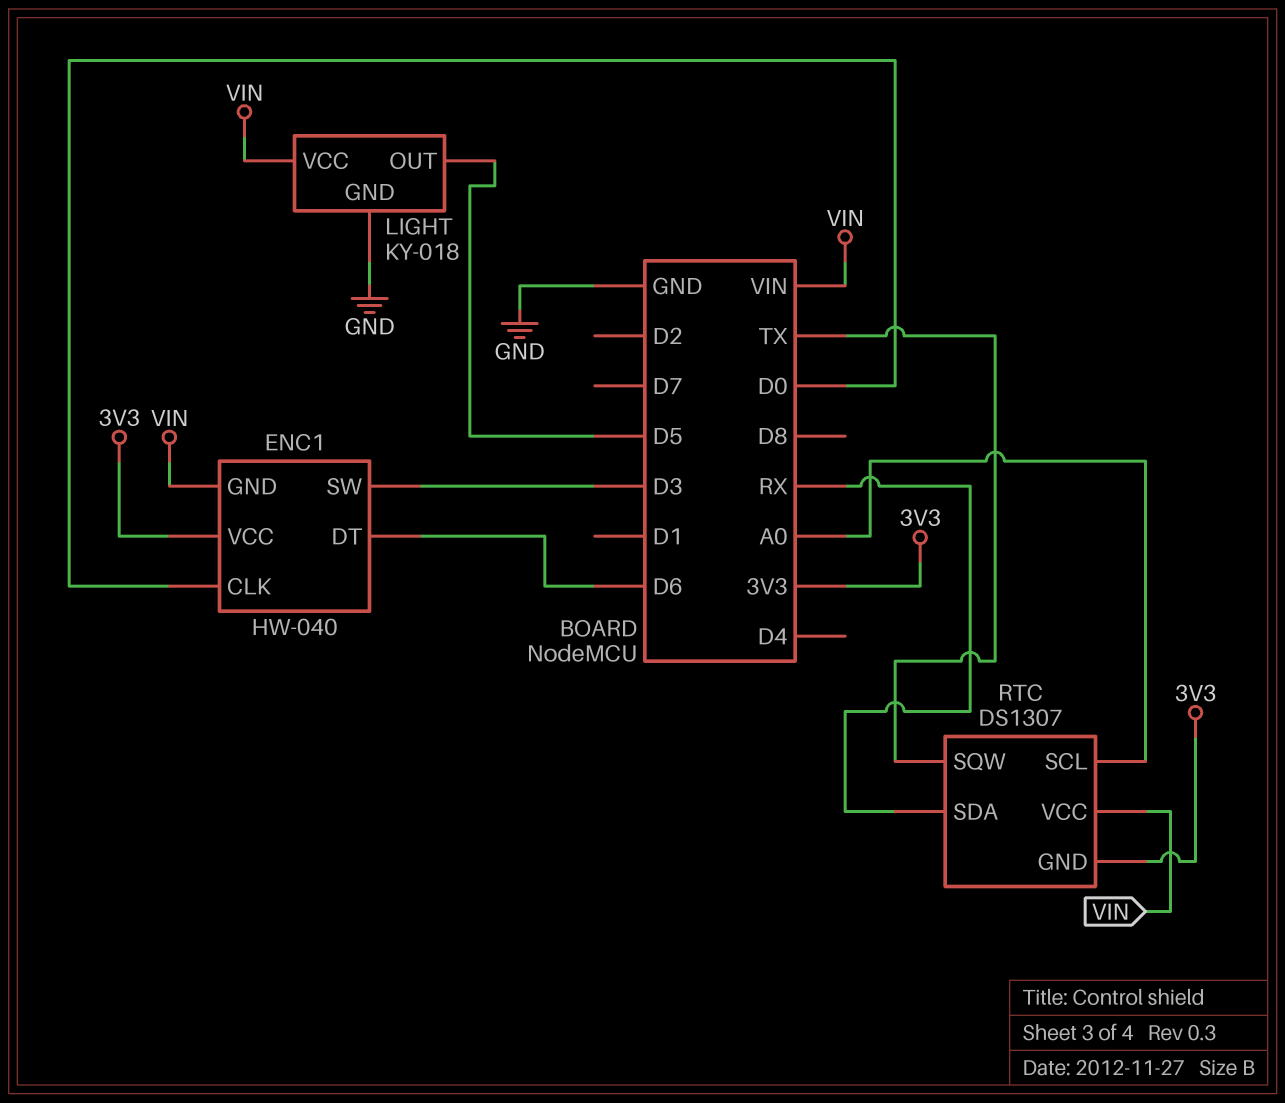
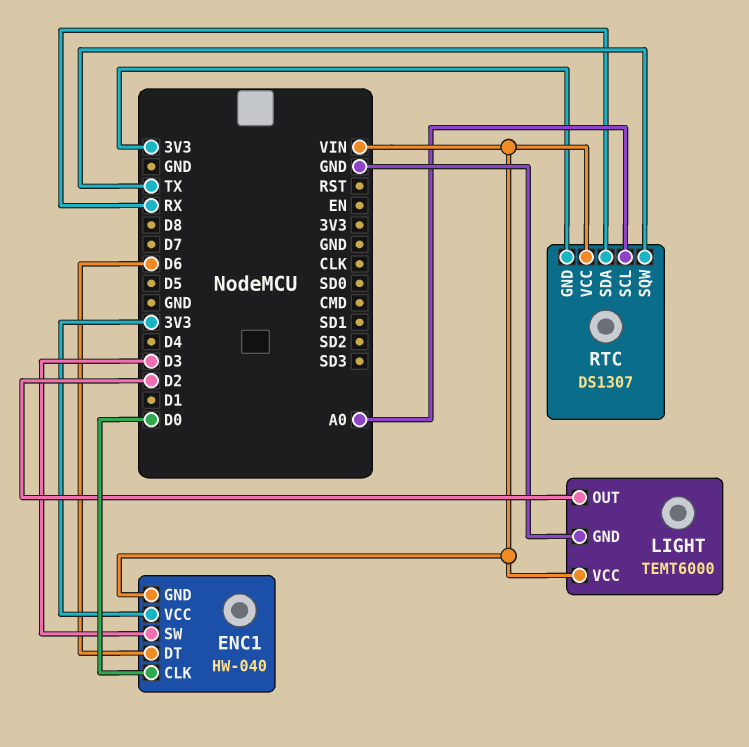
LIGHT: KY-018 -> TEMT6000
LIGHT pin OUT: D5 -> D2

